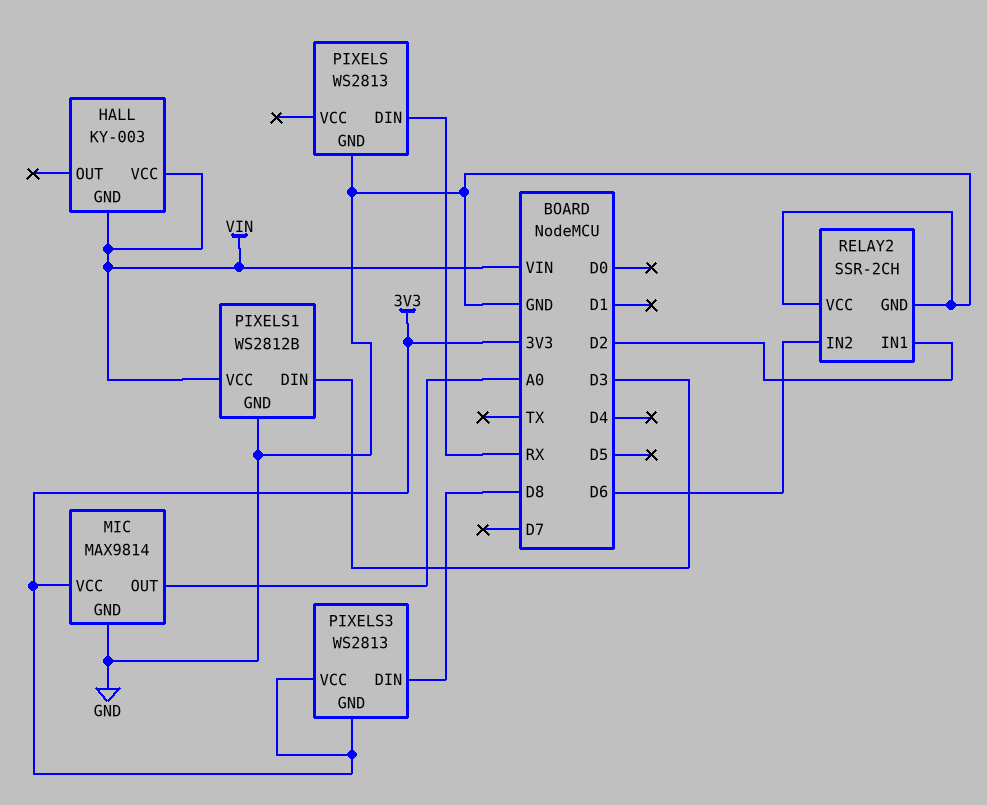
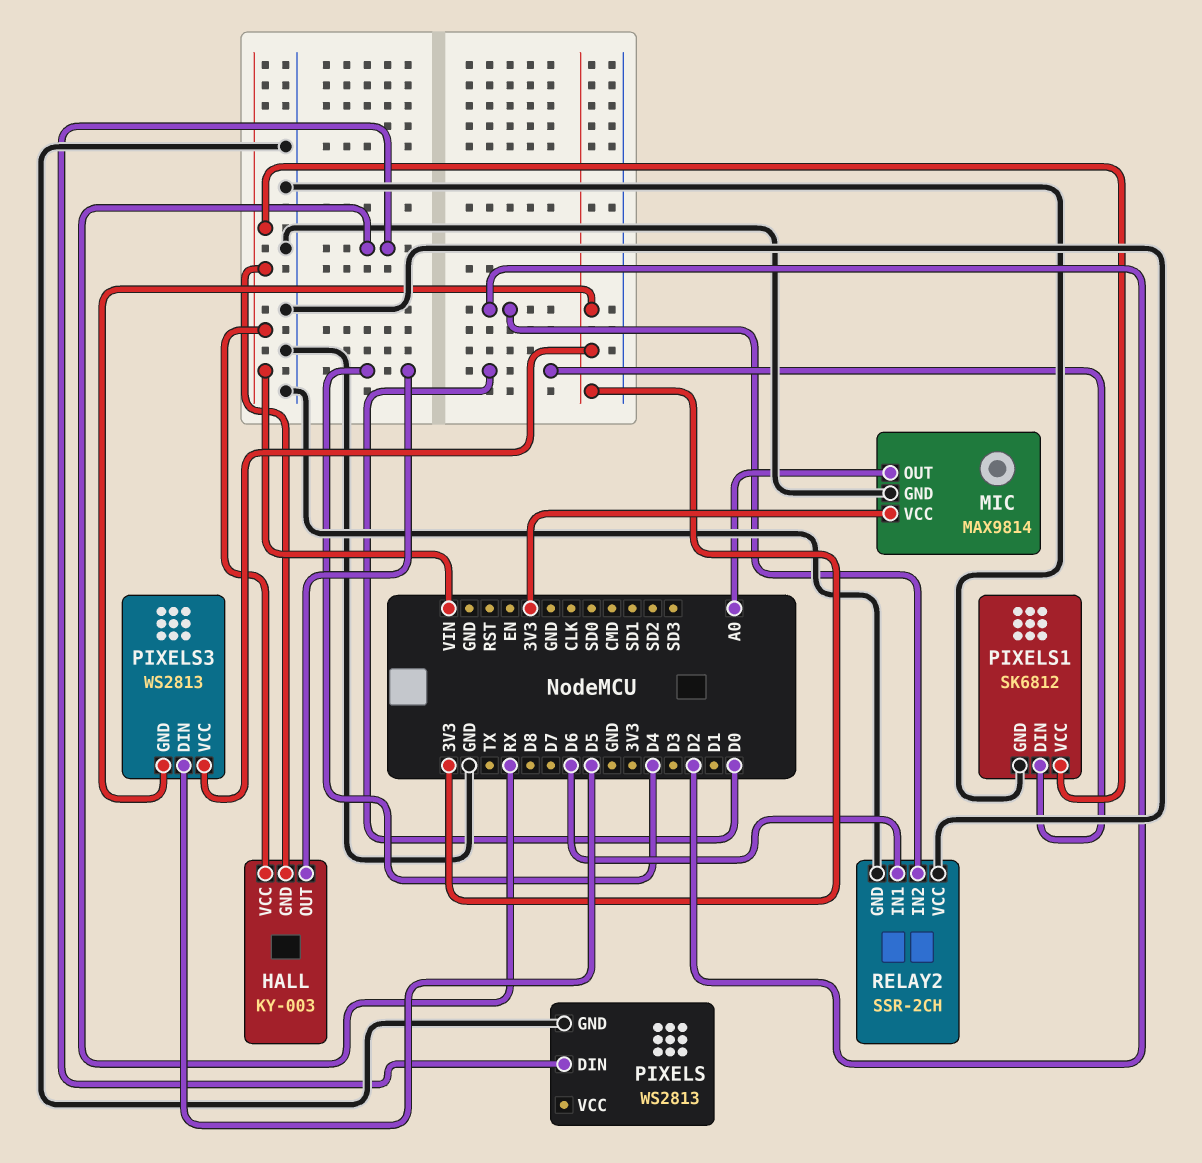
HALL pin OUT: none -> D4
PIXELS1: WS2812B -> SK6812
PIXELS1 pin DIN: D3 -> D0
PIXELS3 pin DIN: D8 -> D5
RELAY2 pin IN1: D2 -> D6
RELAY2 pin IN2: D6 -> D2

